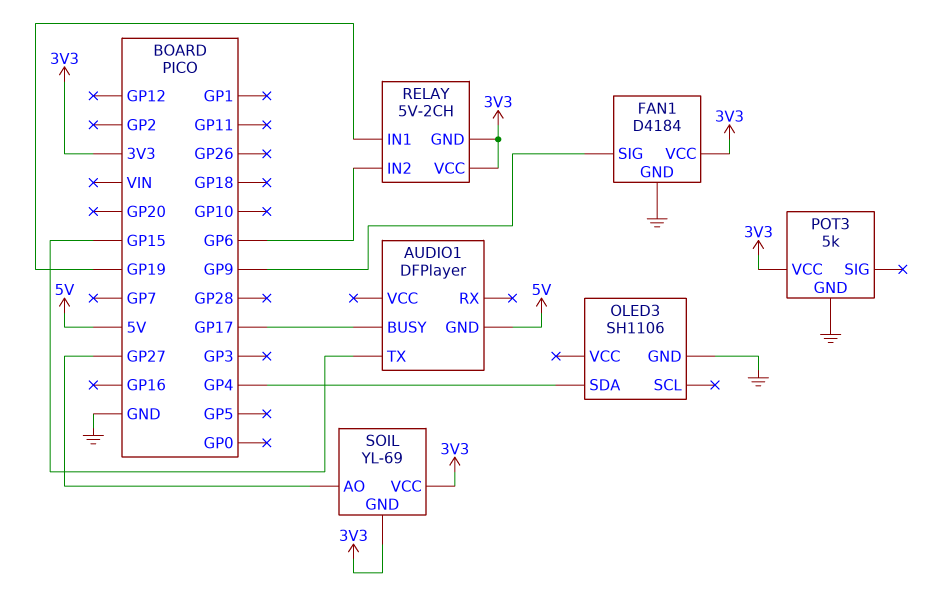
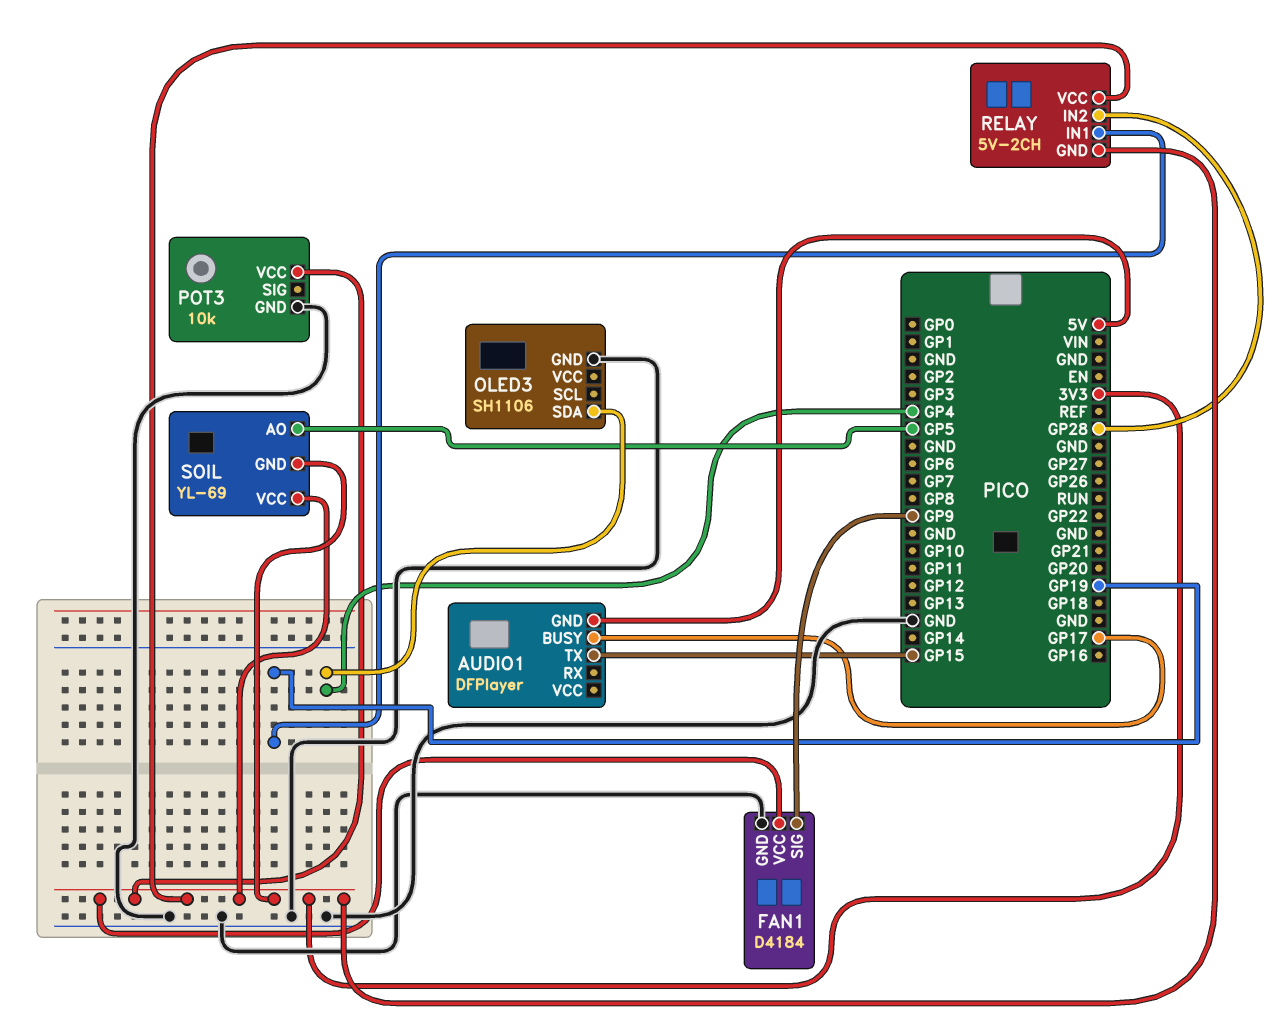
POT3: 5k -> 10k
RELAY pin IN2: GP6 -> GP28
SOIL pin AO: GP27 -> GP5

